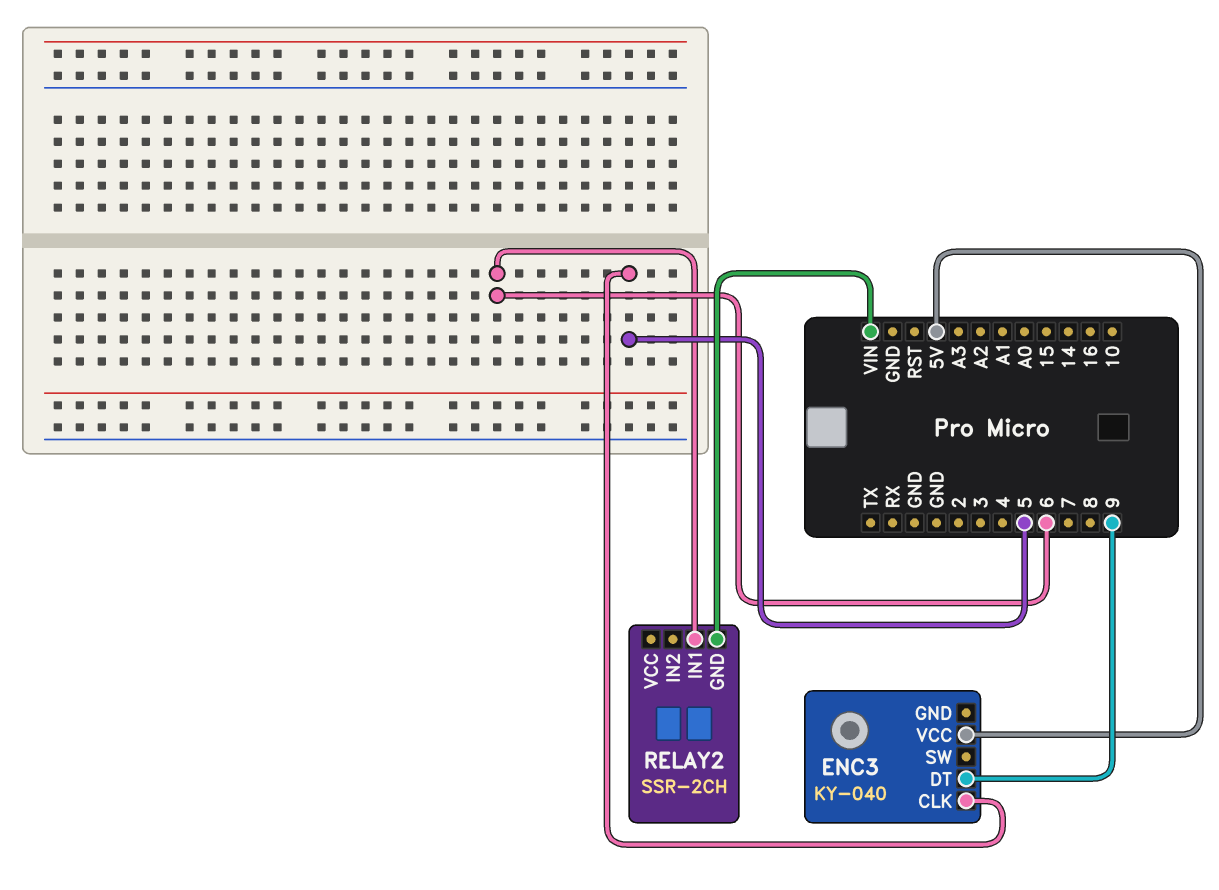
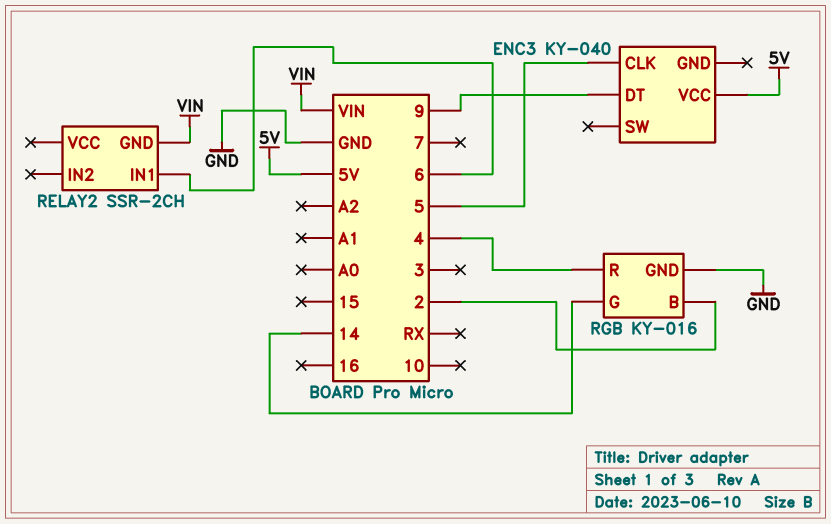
RGB: none -> KY-016
RGB pin B: none -> 2
RGB pin G: none -> 14
RGB pin GND: none -> GND
RGB pin R: none -> 4

